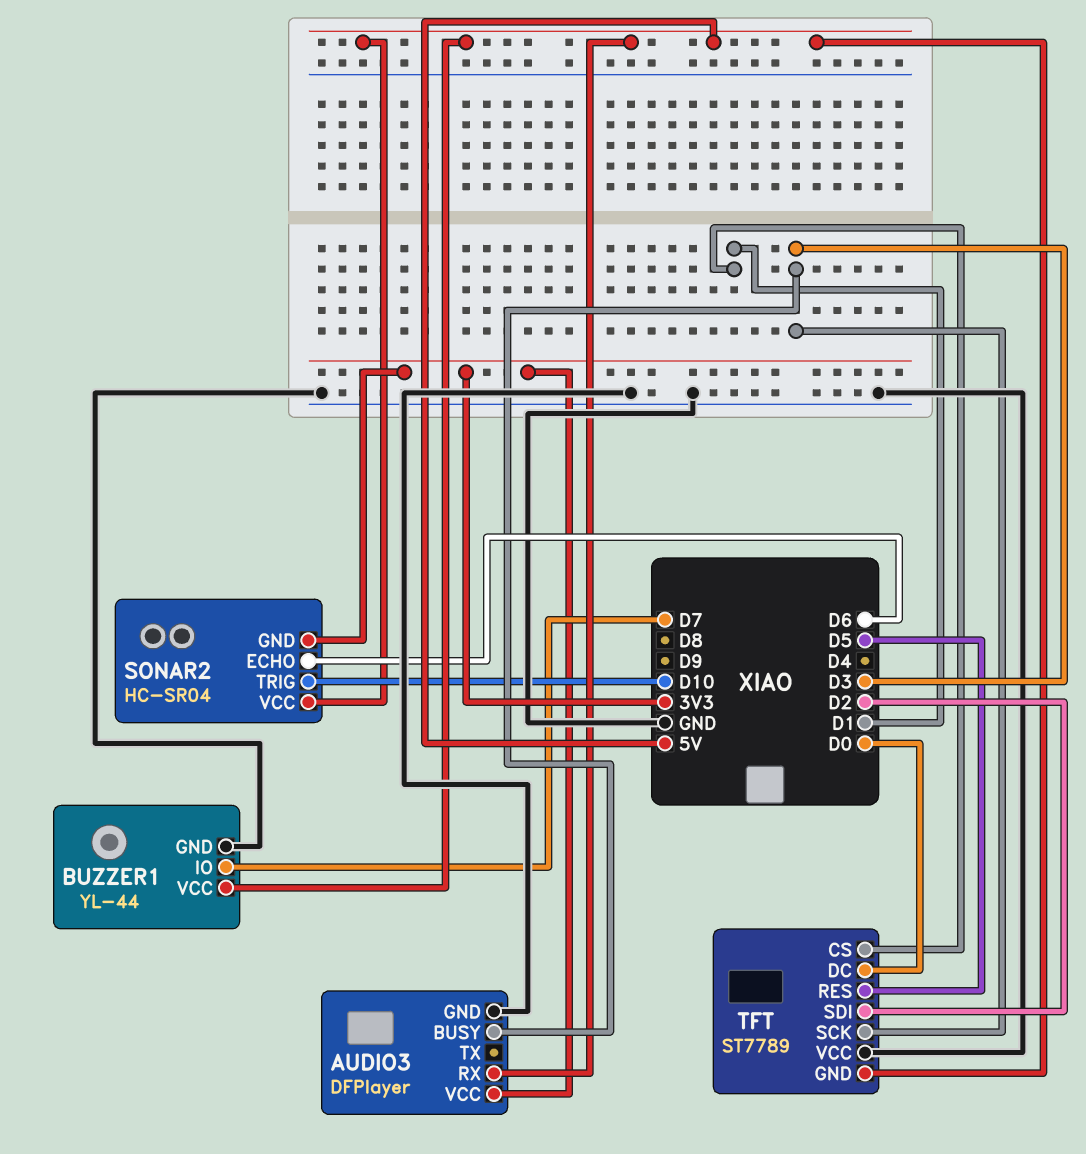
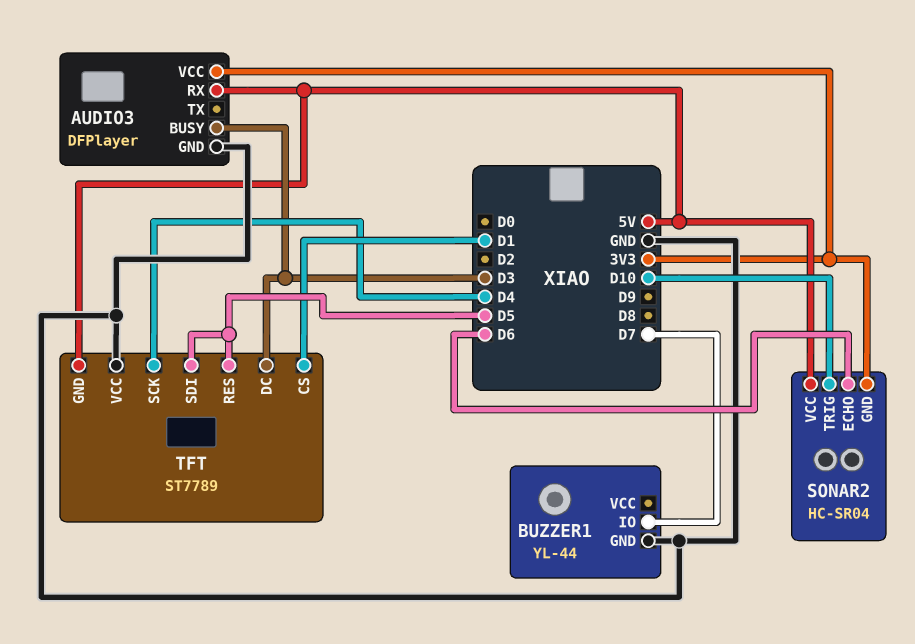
BUZZER1 pin VCC: 5V -> none
TFT pin DC: D0 -> D3
TFT pin SCK: D3 -> D4
TFT pin SDI: D2 -> D5

